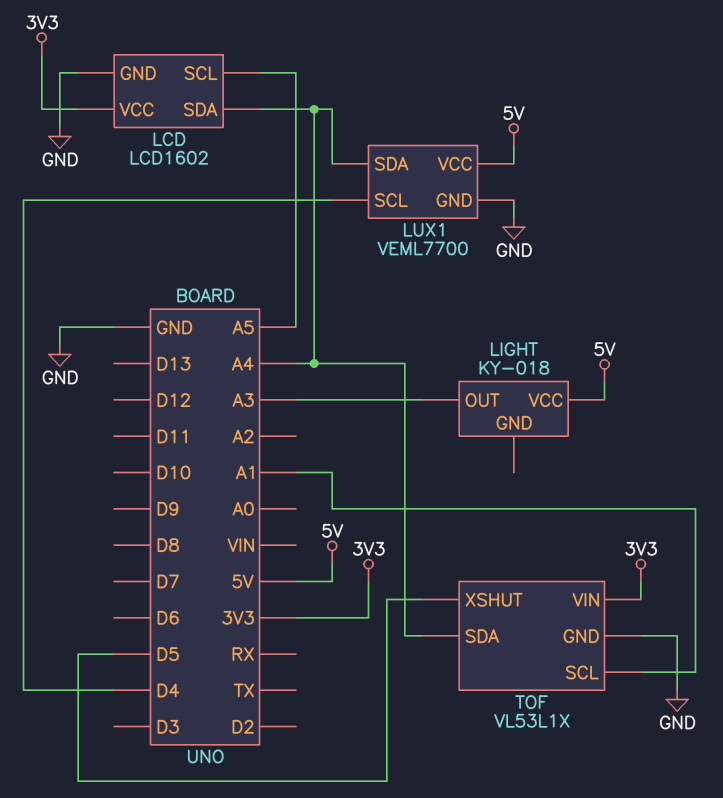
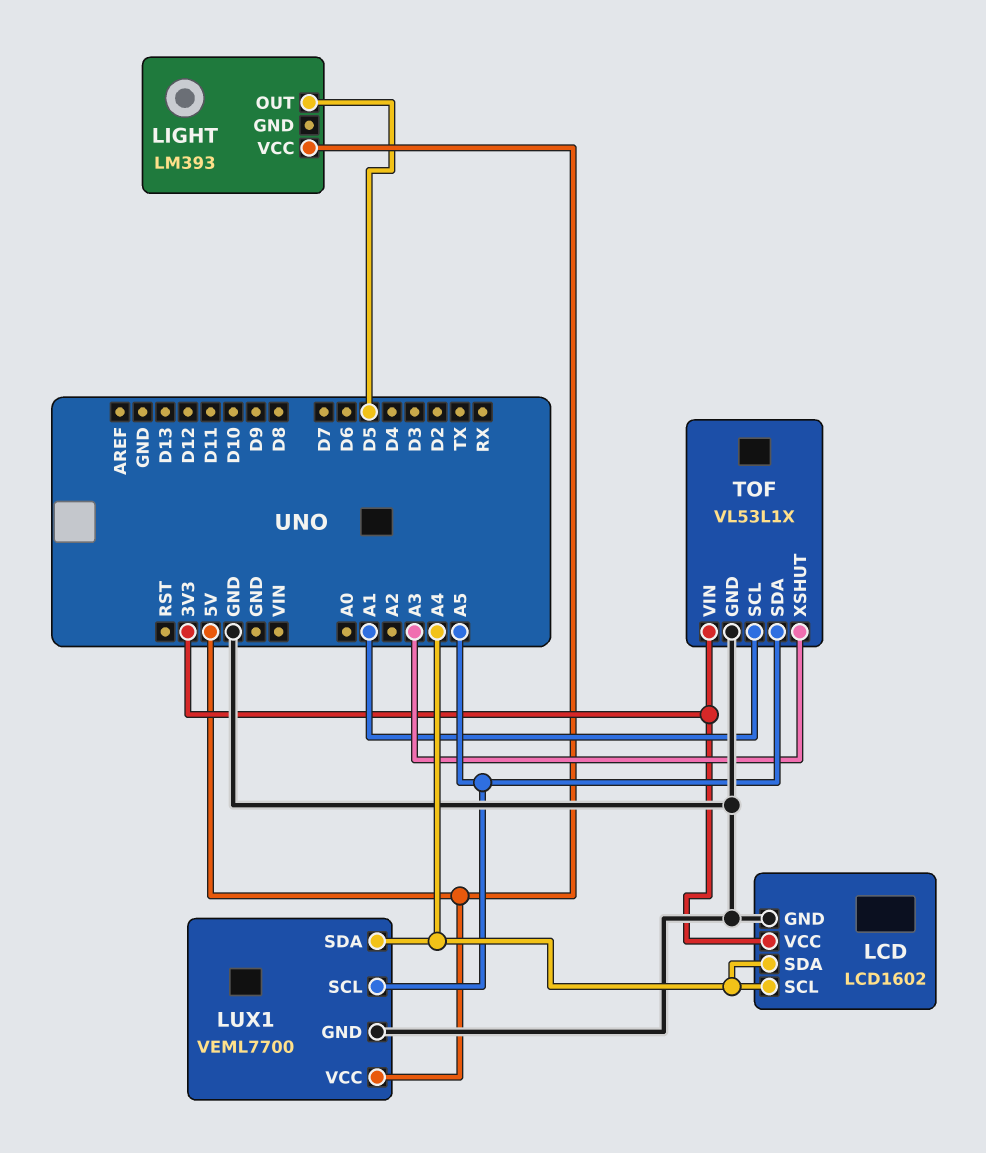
LCD pin SCL: A5 -> A4
LIGHT: KY-018 -> LM393
LIGHT pin OUT: A3 -> D5
LUX1 pin SCL: D4 -> A5
TOF pin SDA: A4 -> A5
TOF pin XSHUT: D5 -> A3

